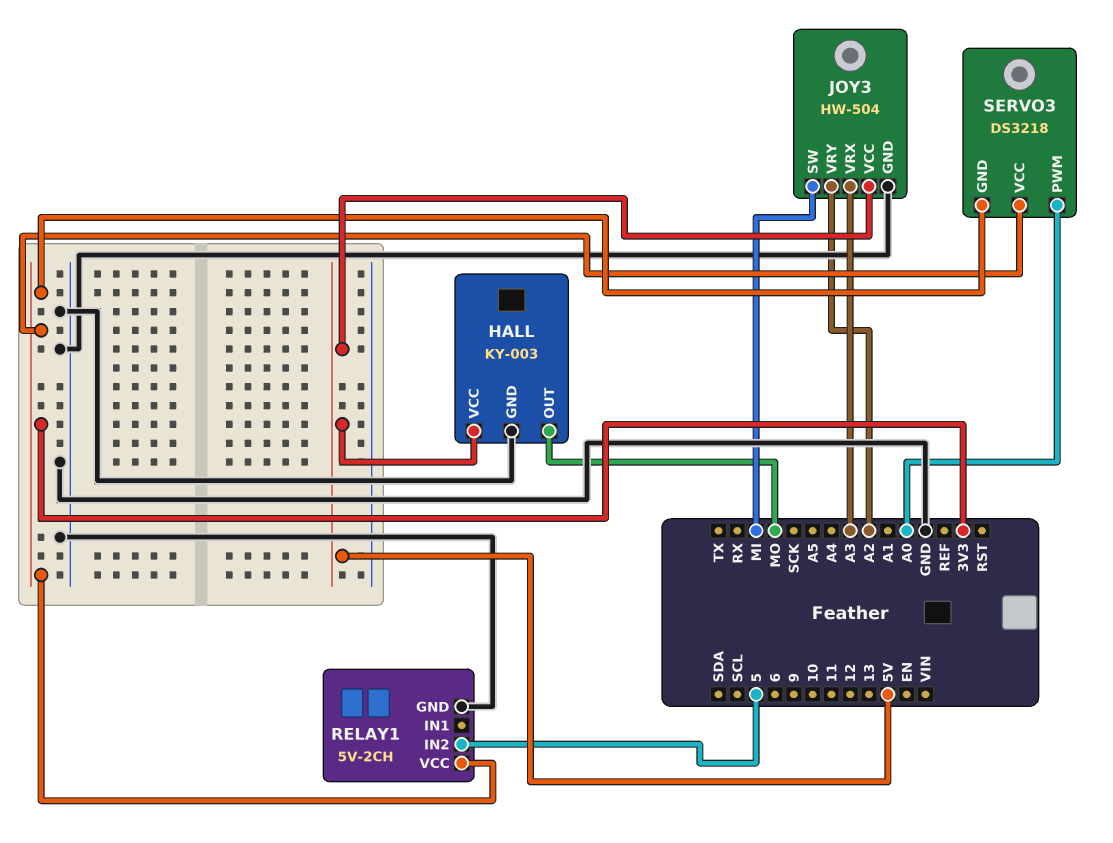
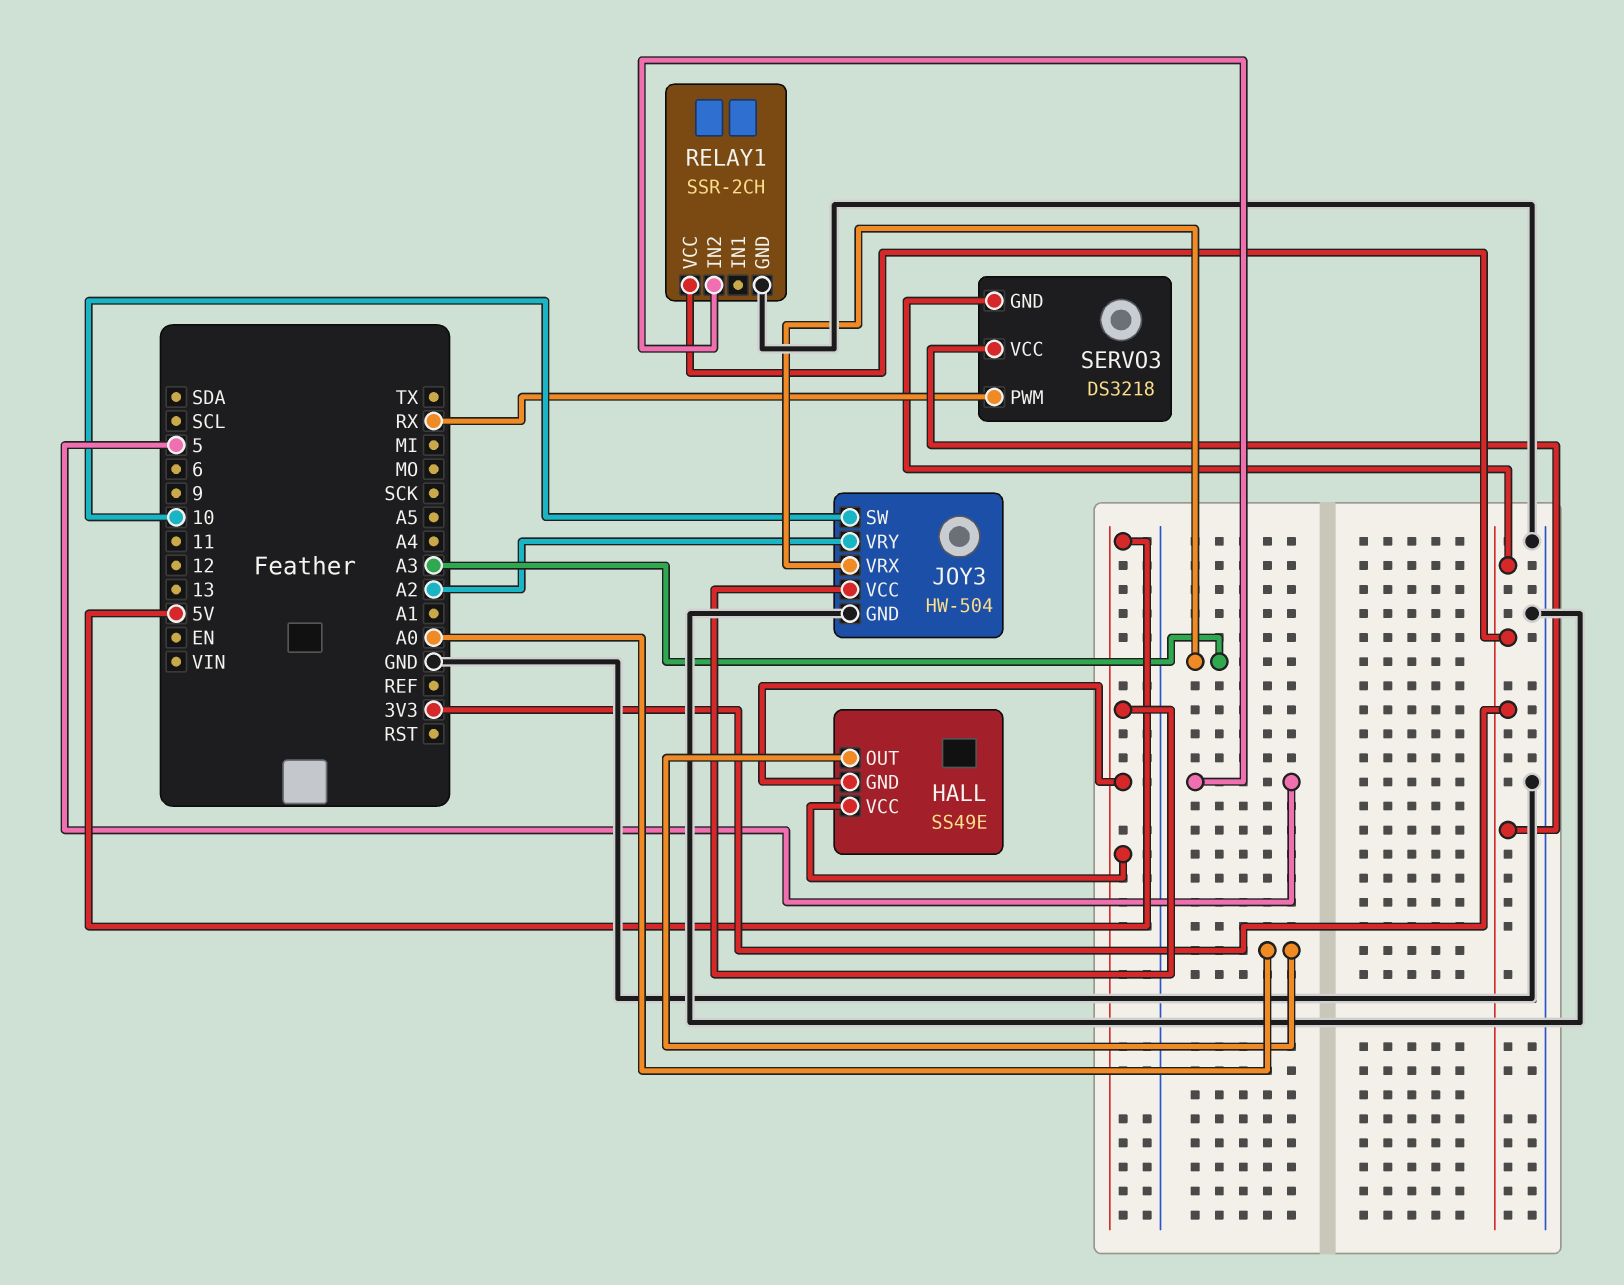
HALL: KY-003 -> SS49E
HALL pin GND: GND -> 5V
HALL pin OUT: MO -> A0
JOY3 pin SW: MI -> 10
RELAY1: 5V-2CH -> SSR-2CH
SERVO3 pin PWM: A0 -> RX

